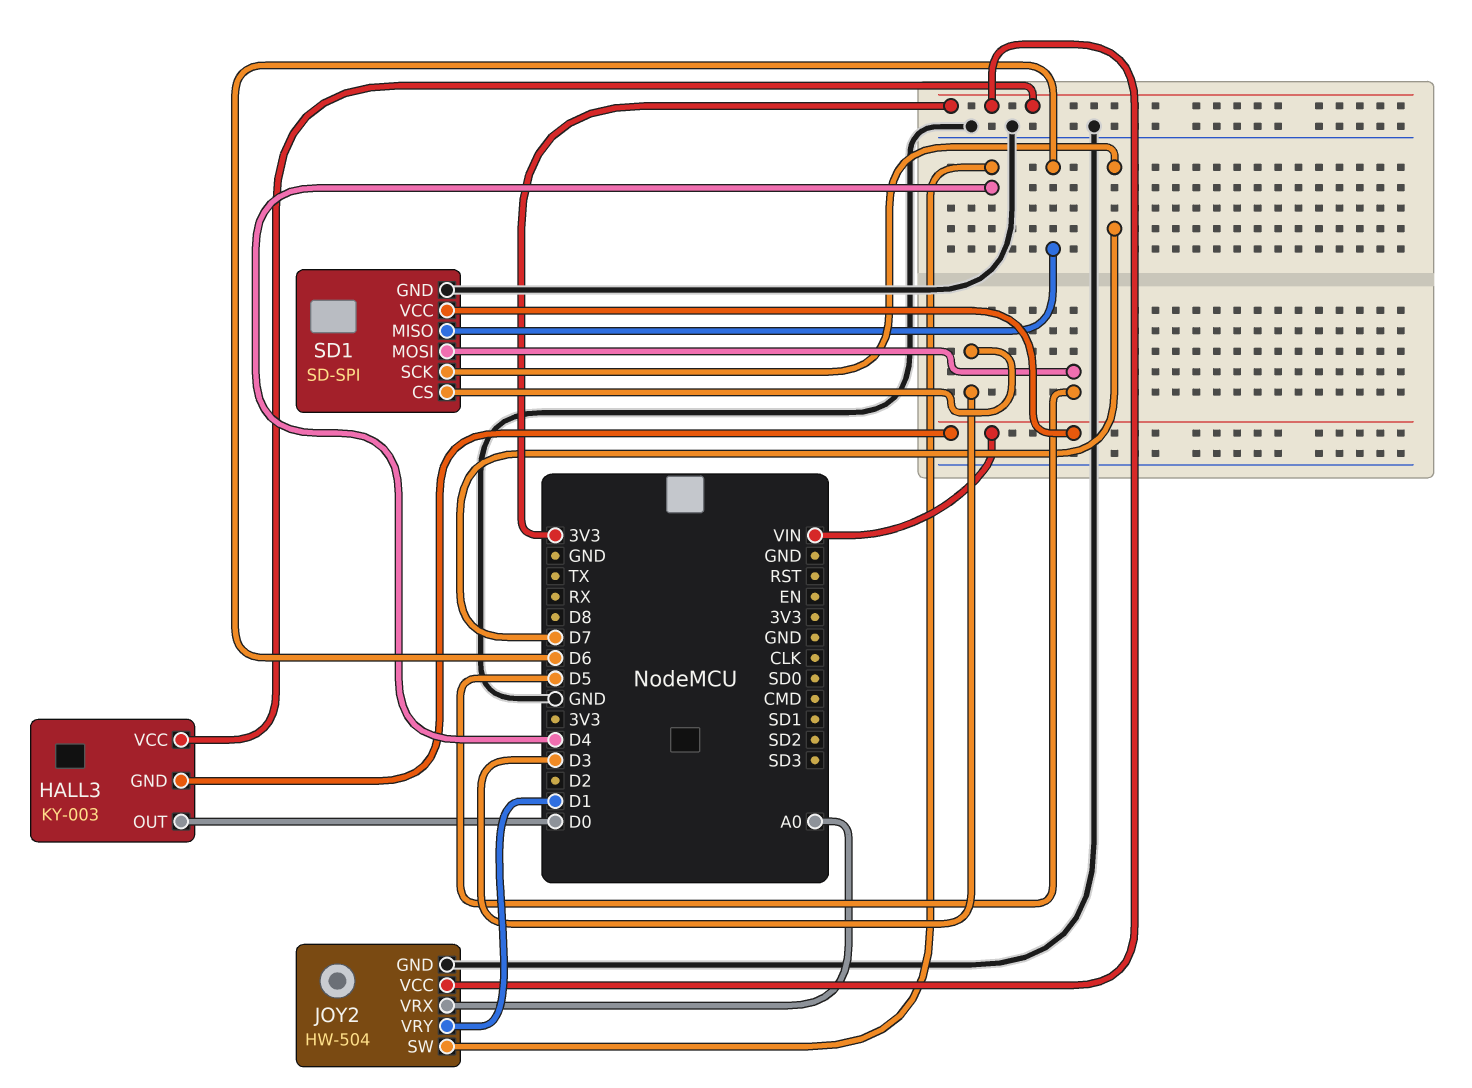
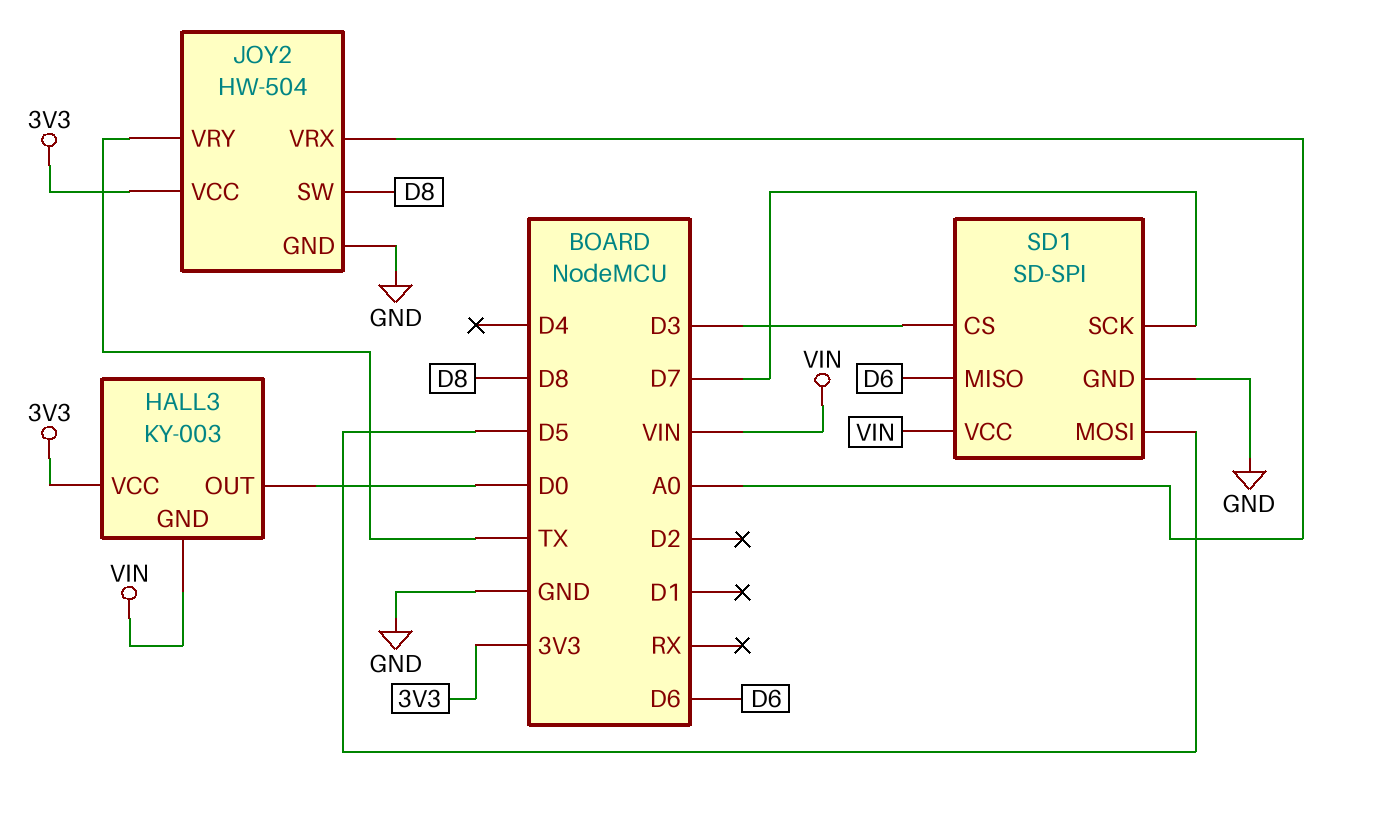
JOY2 pin SW: D4 -> D8
JOY2 pin VRY: D1 -> TX

